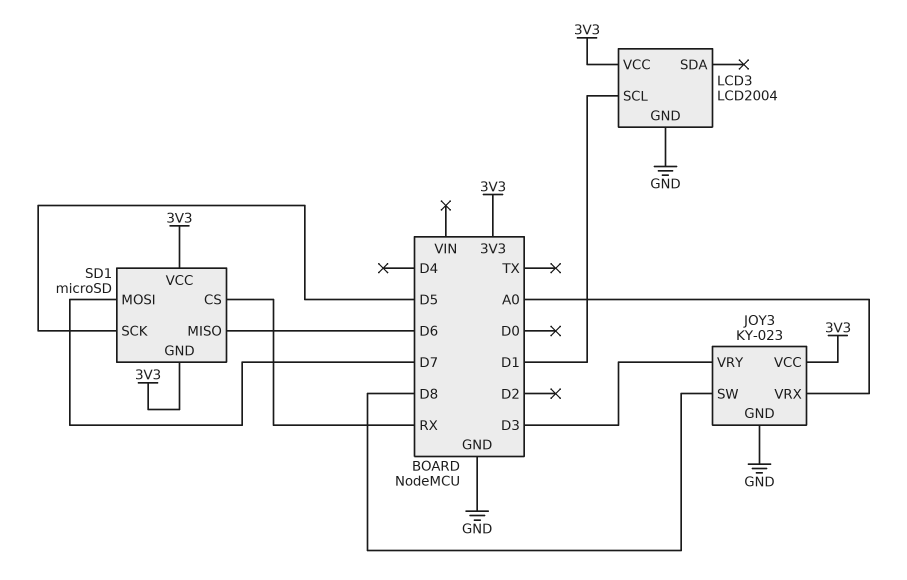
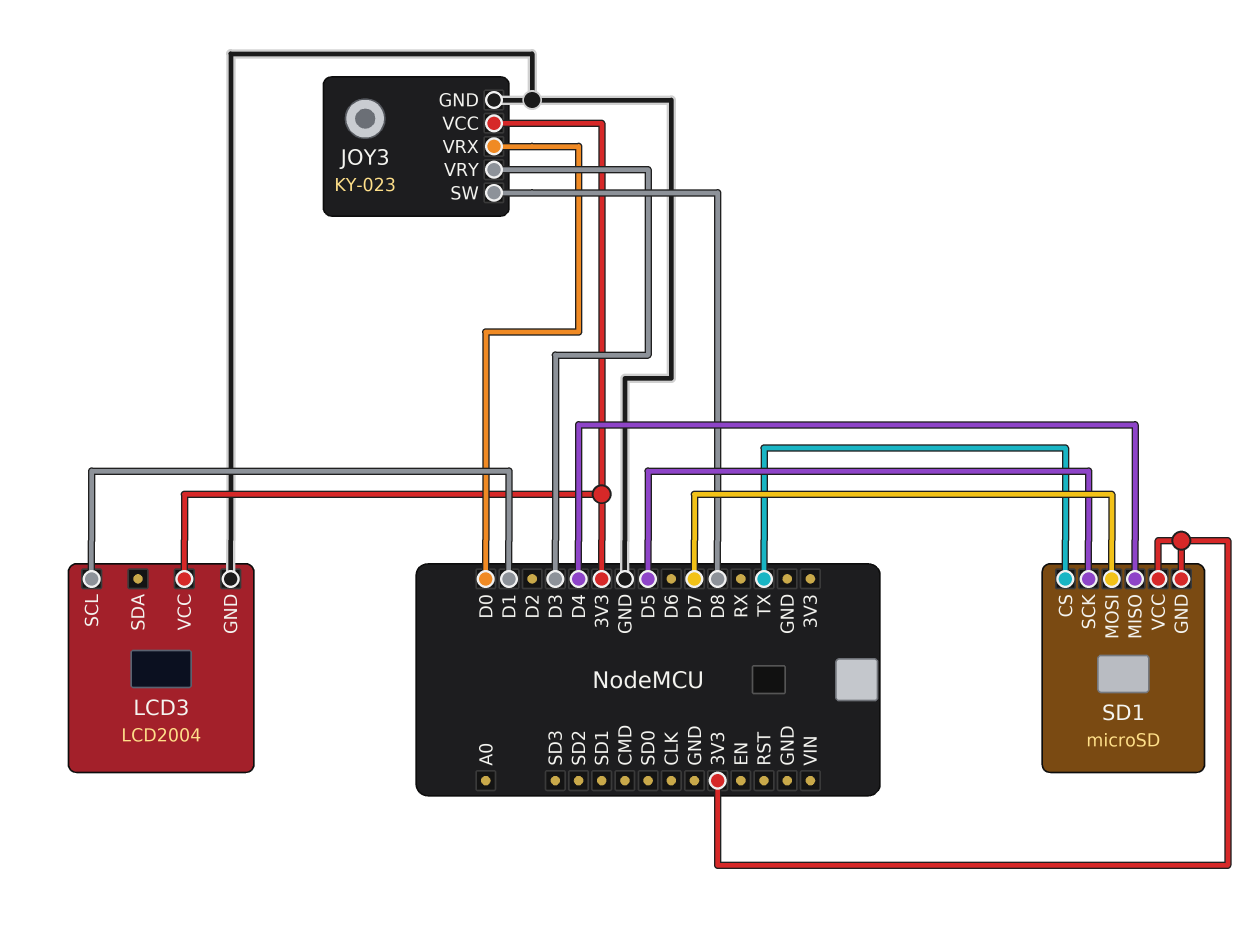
JOY3 pin VRX: A0 -> D0
SD1 pin CS: RX -> TX
SD1 pin MISO: D6 -> D4

